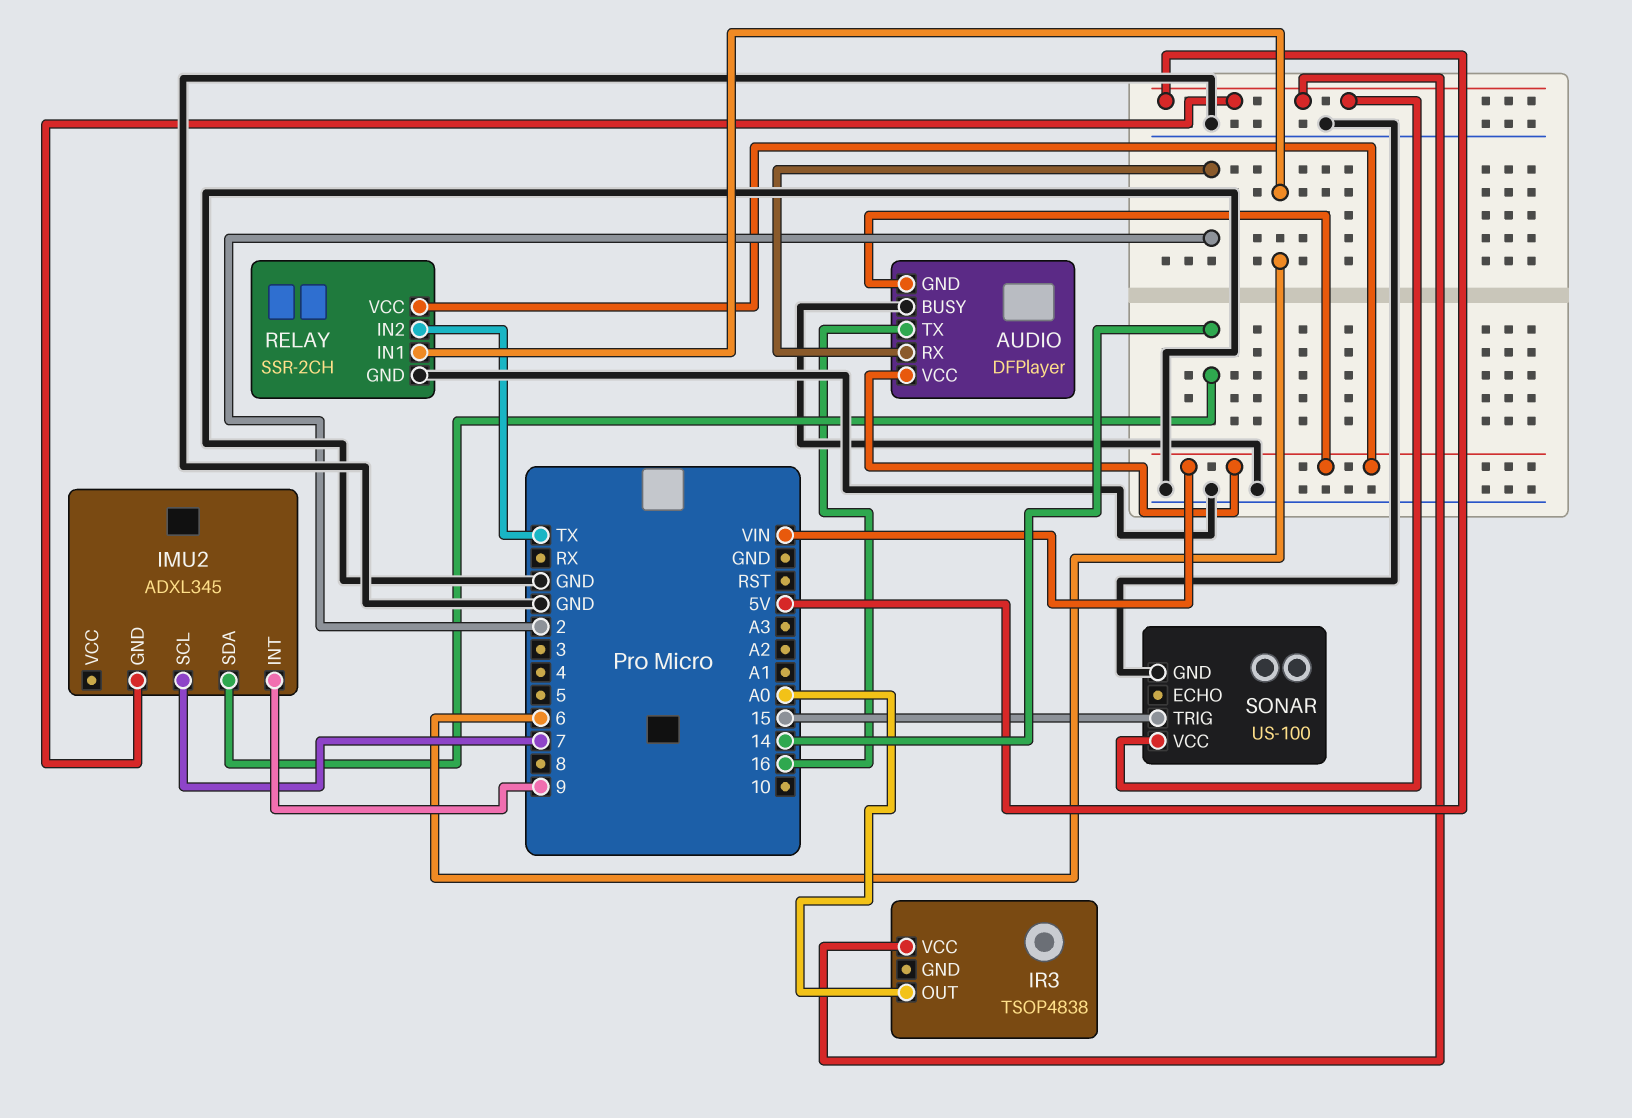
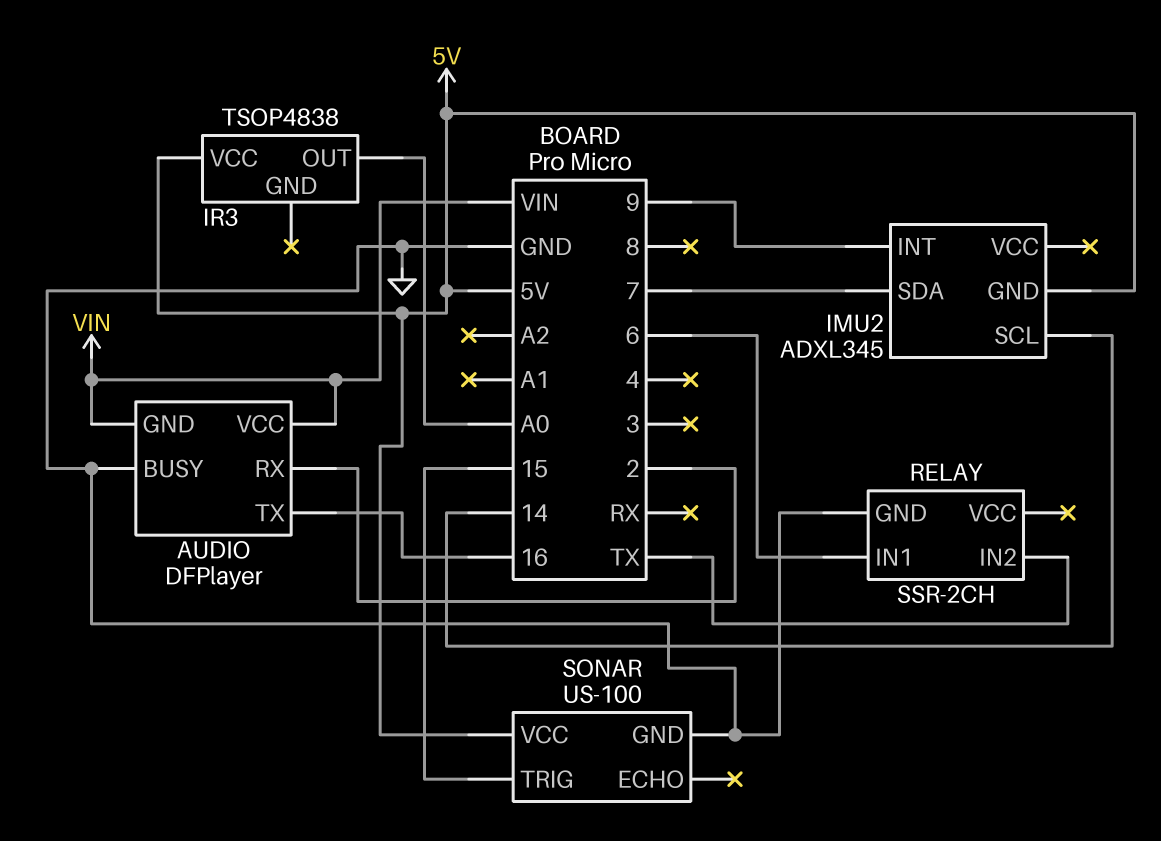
IMU2 pin SCL: 7 -> 14
IMU2 pin SDA: 14 -> 7
RELAY pin VCC: VIN -> none

